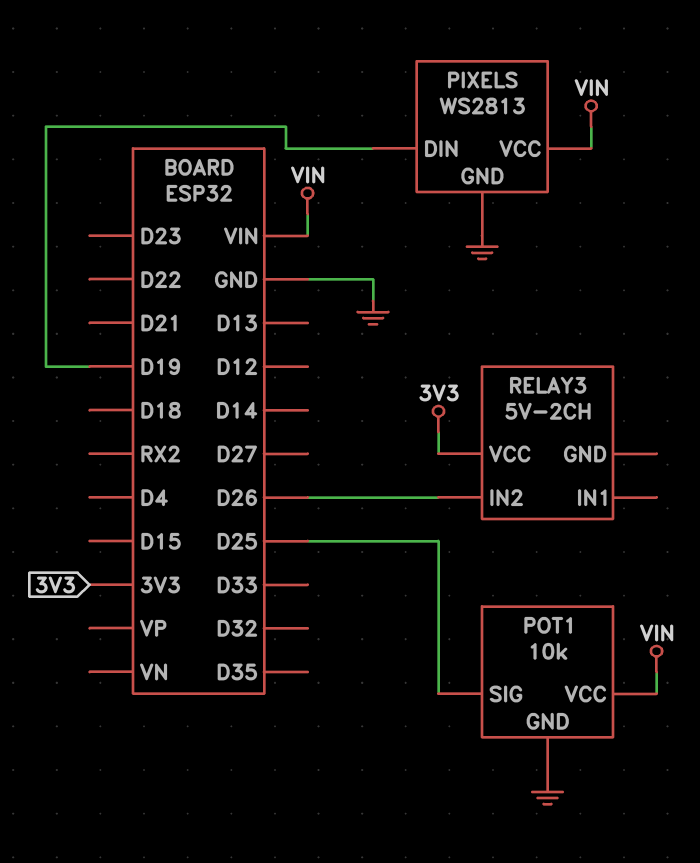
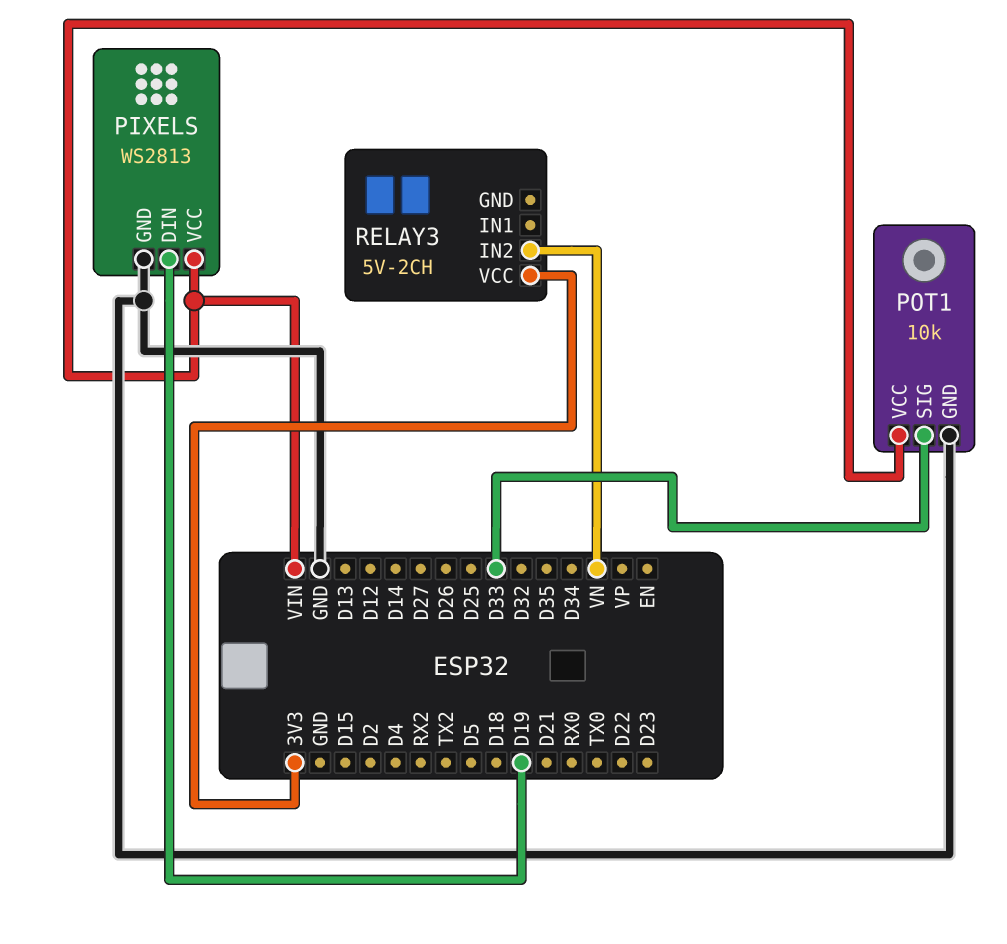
POT1 pin SIG: D25 -> D33
RELAY3 pin IN2: D26 -> VN

